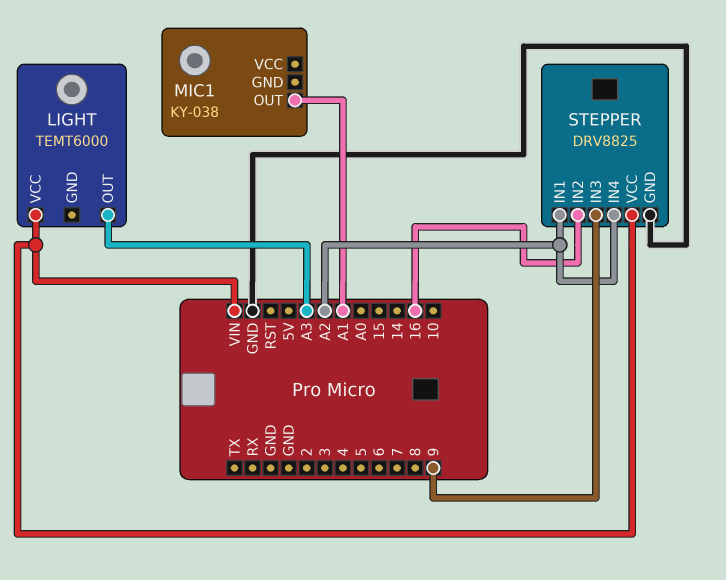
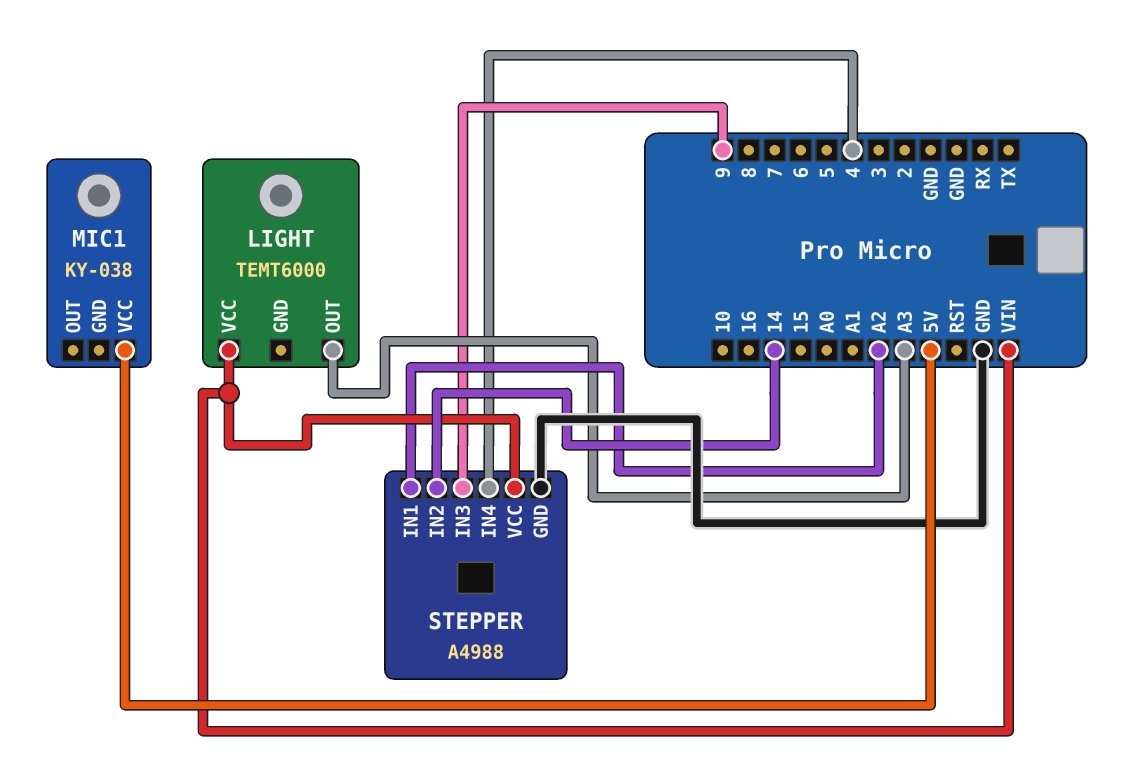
MIC1 pin OUT: A1 -> none
MIC1 pin VCC: none -> 5V
STEPPER: DRV8825 -> A4988
STEPPER pin IN2: 16 -> 14
STEPPER pin IN4: A2 -> 4

